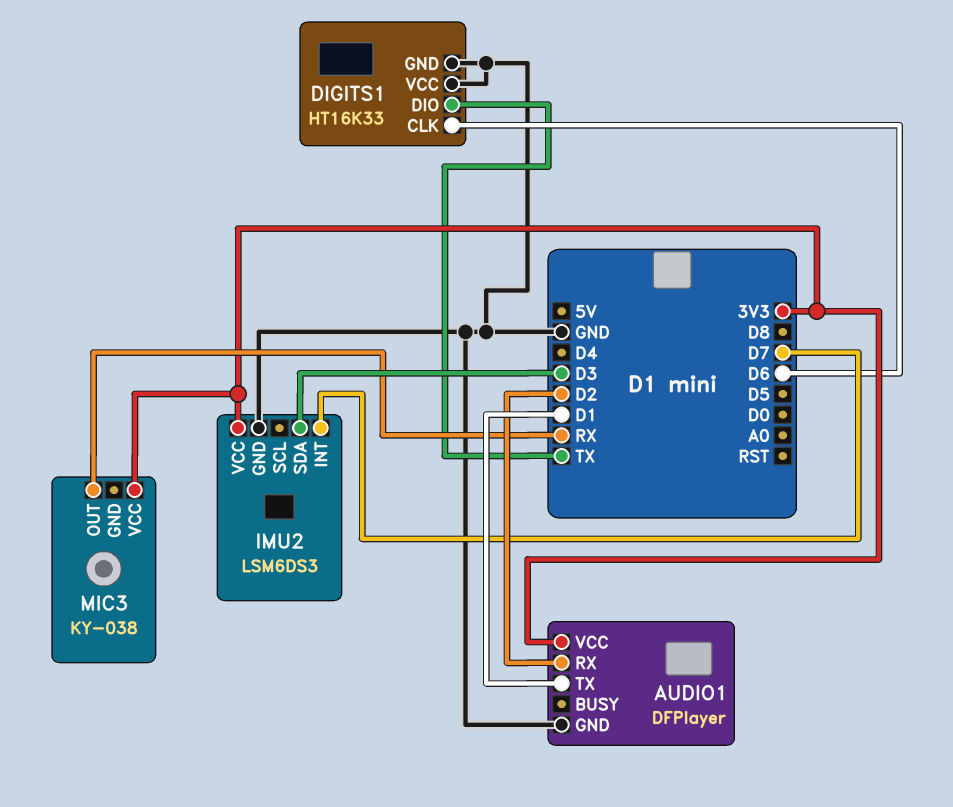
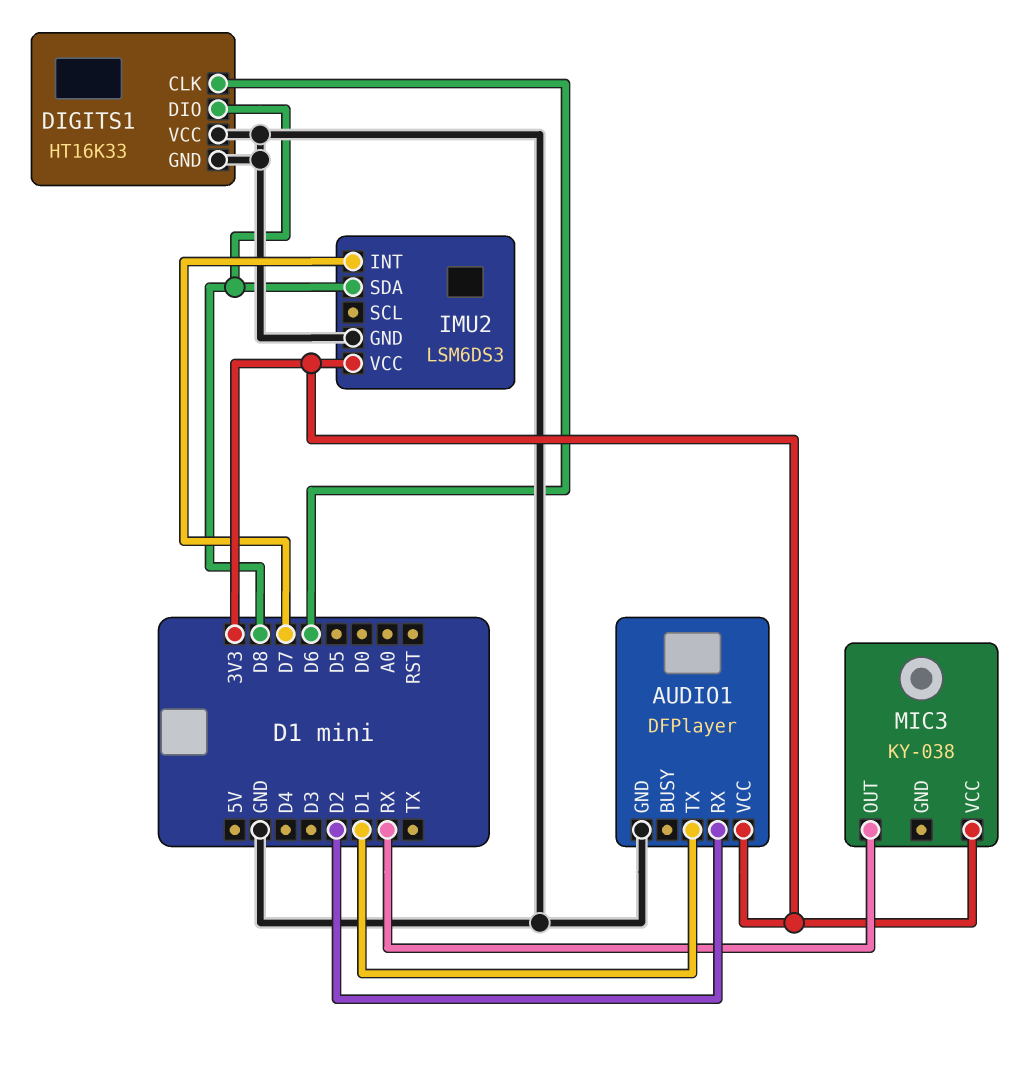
DIGITS1 pin DIO: TX -> D8
IMU2 pin SDA: D3 -> D8

